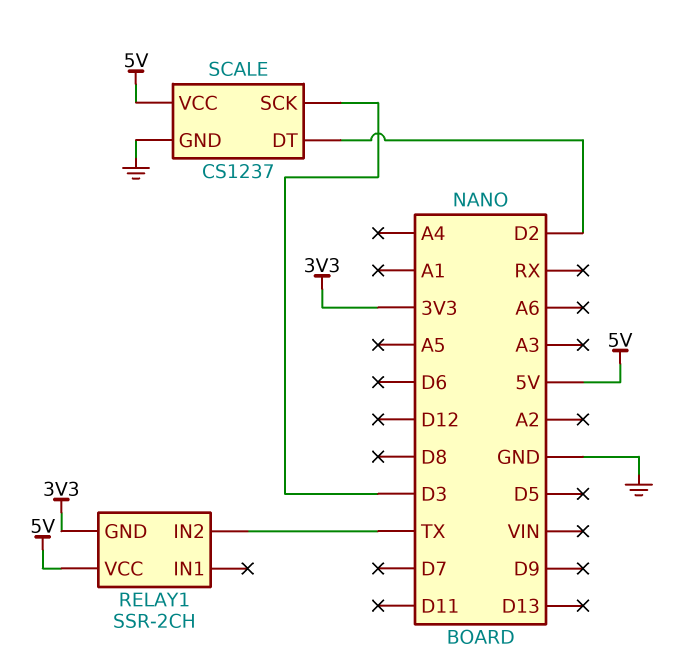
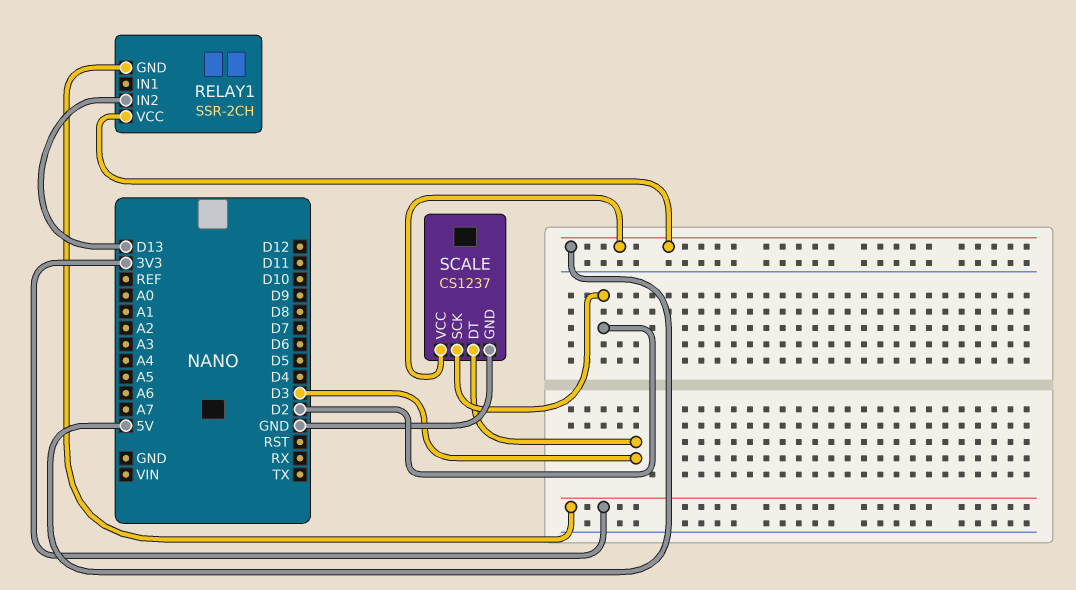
RELAY1 pin IN2: TX -> D13
SCALE pin DT: D2 -> D3
SCALE pin SCK: D3 -> D2

